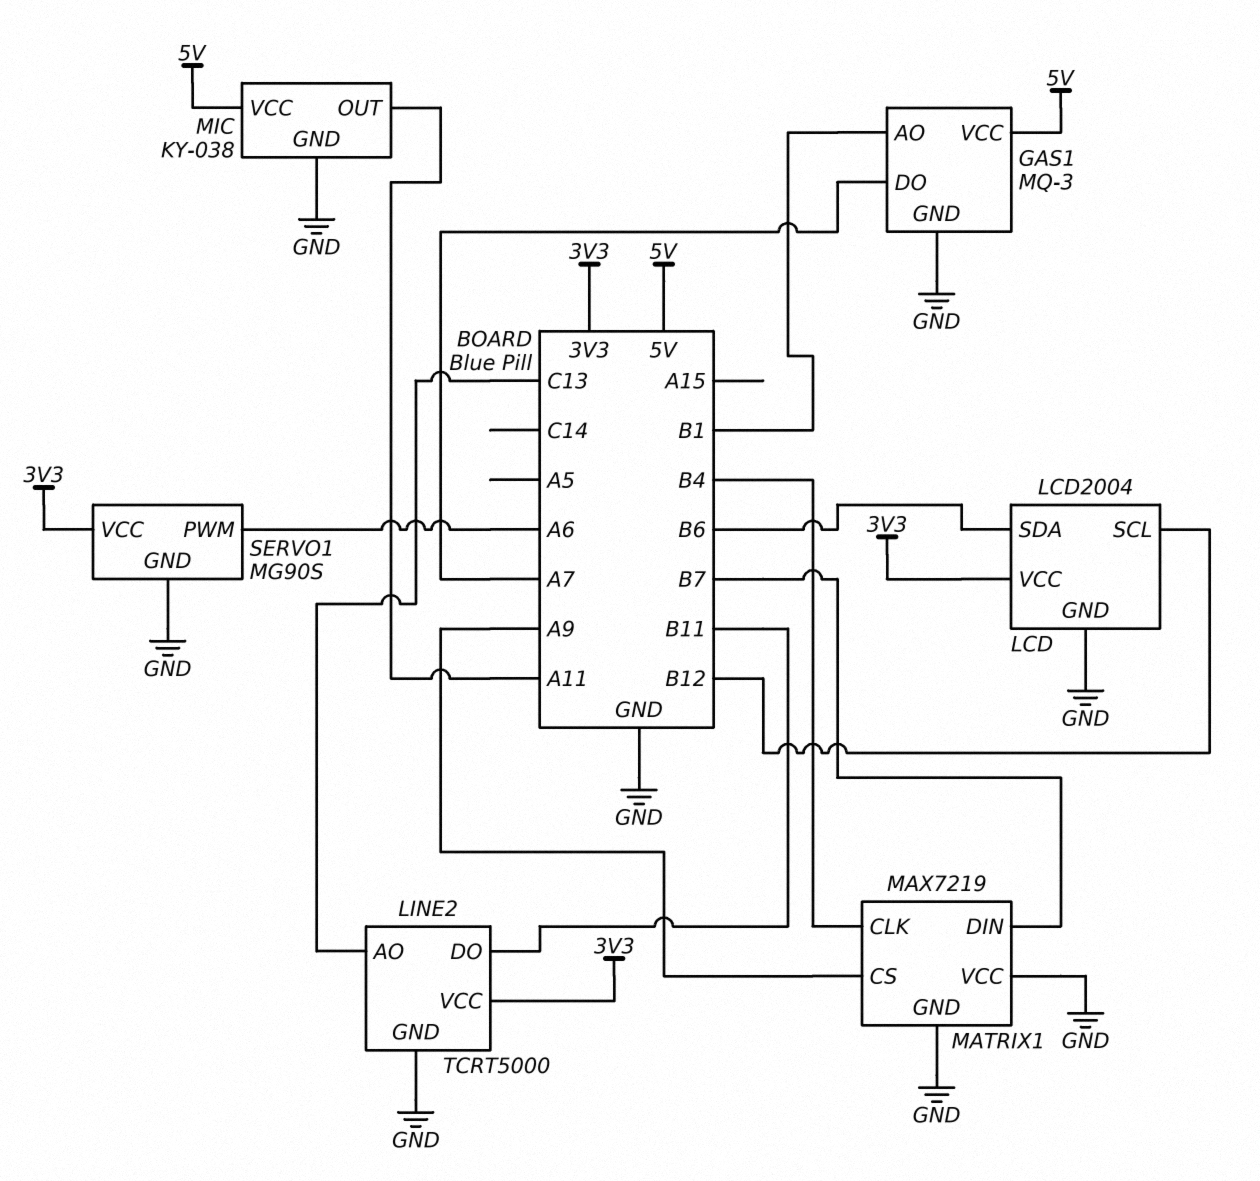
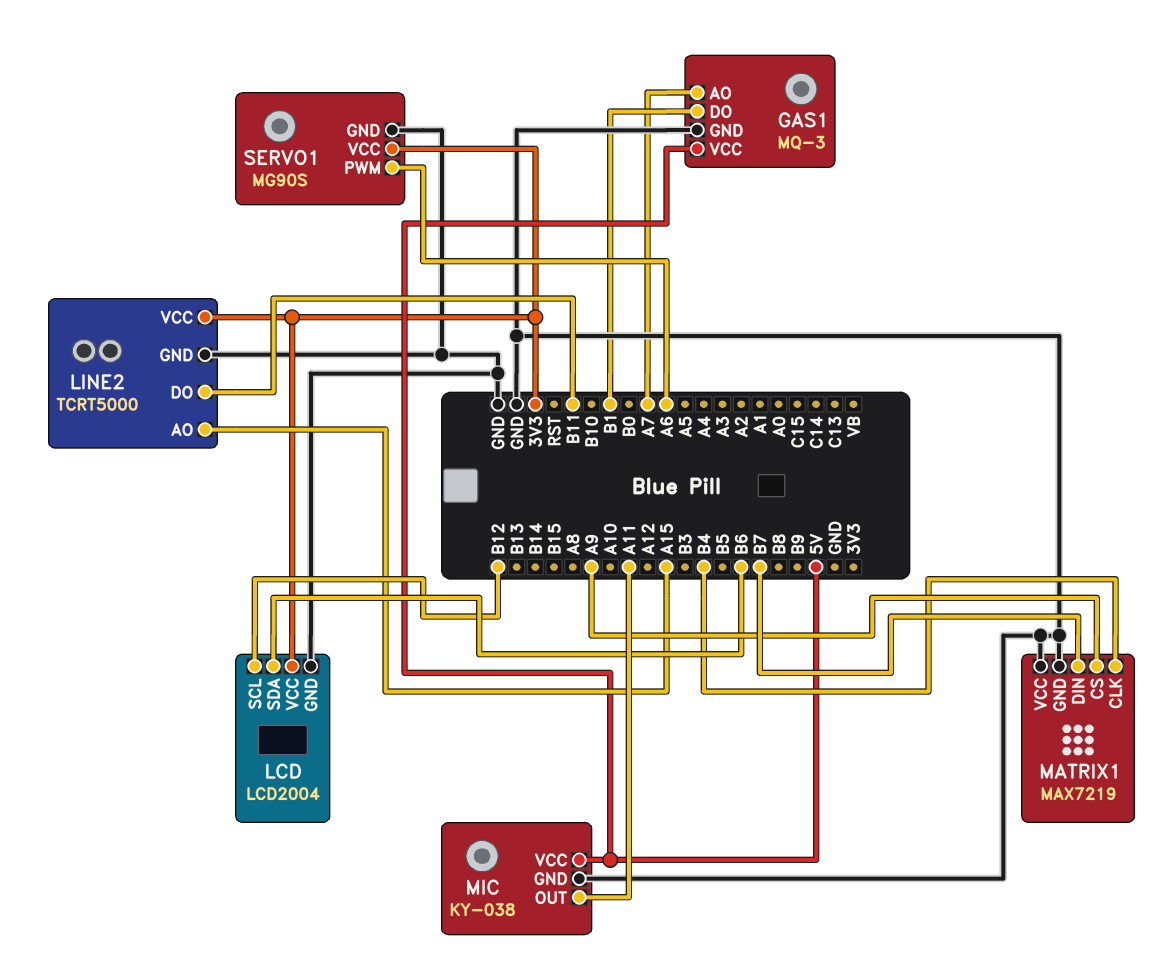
GAS1 pin AO: B1 -> A7
GAS1 pin DO: A7 -> B1
LINE2 pin AO: C13 -> A15

